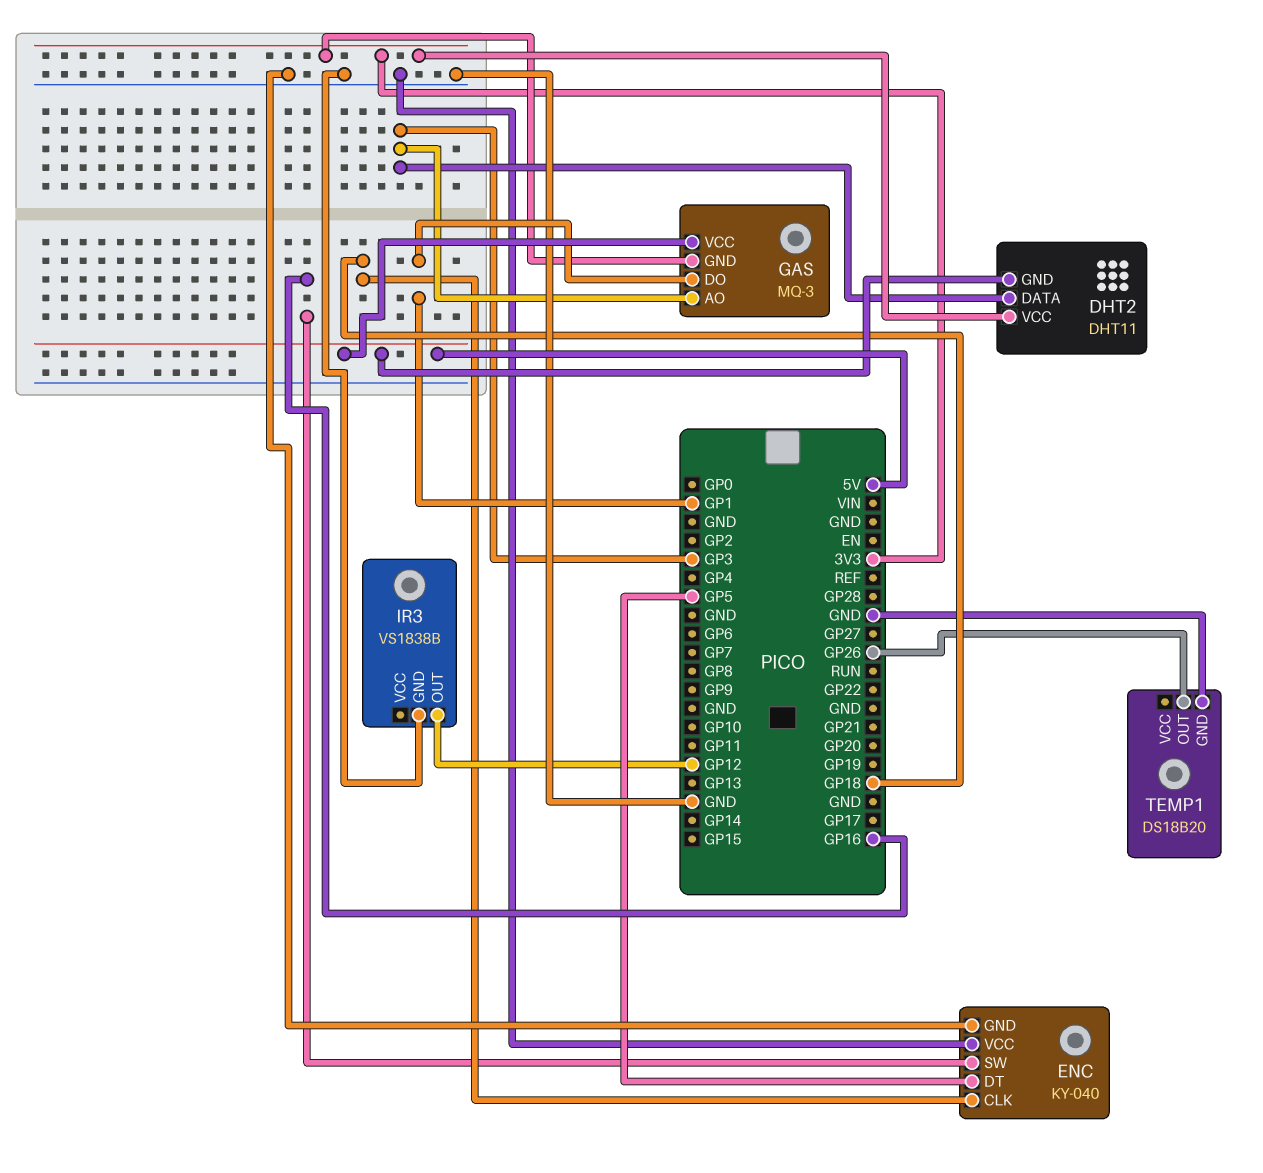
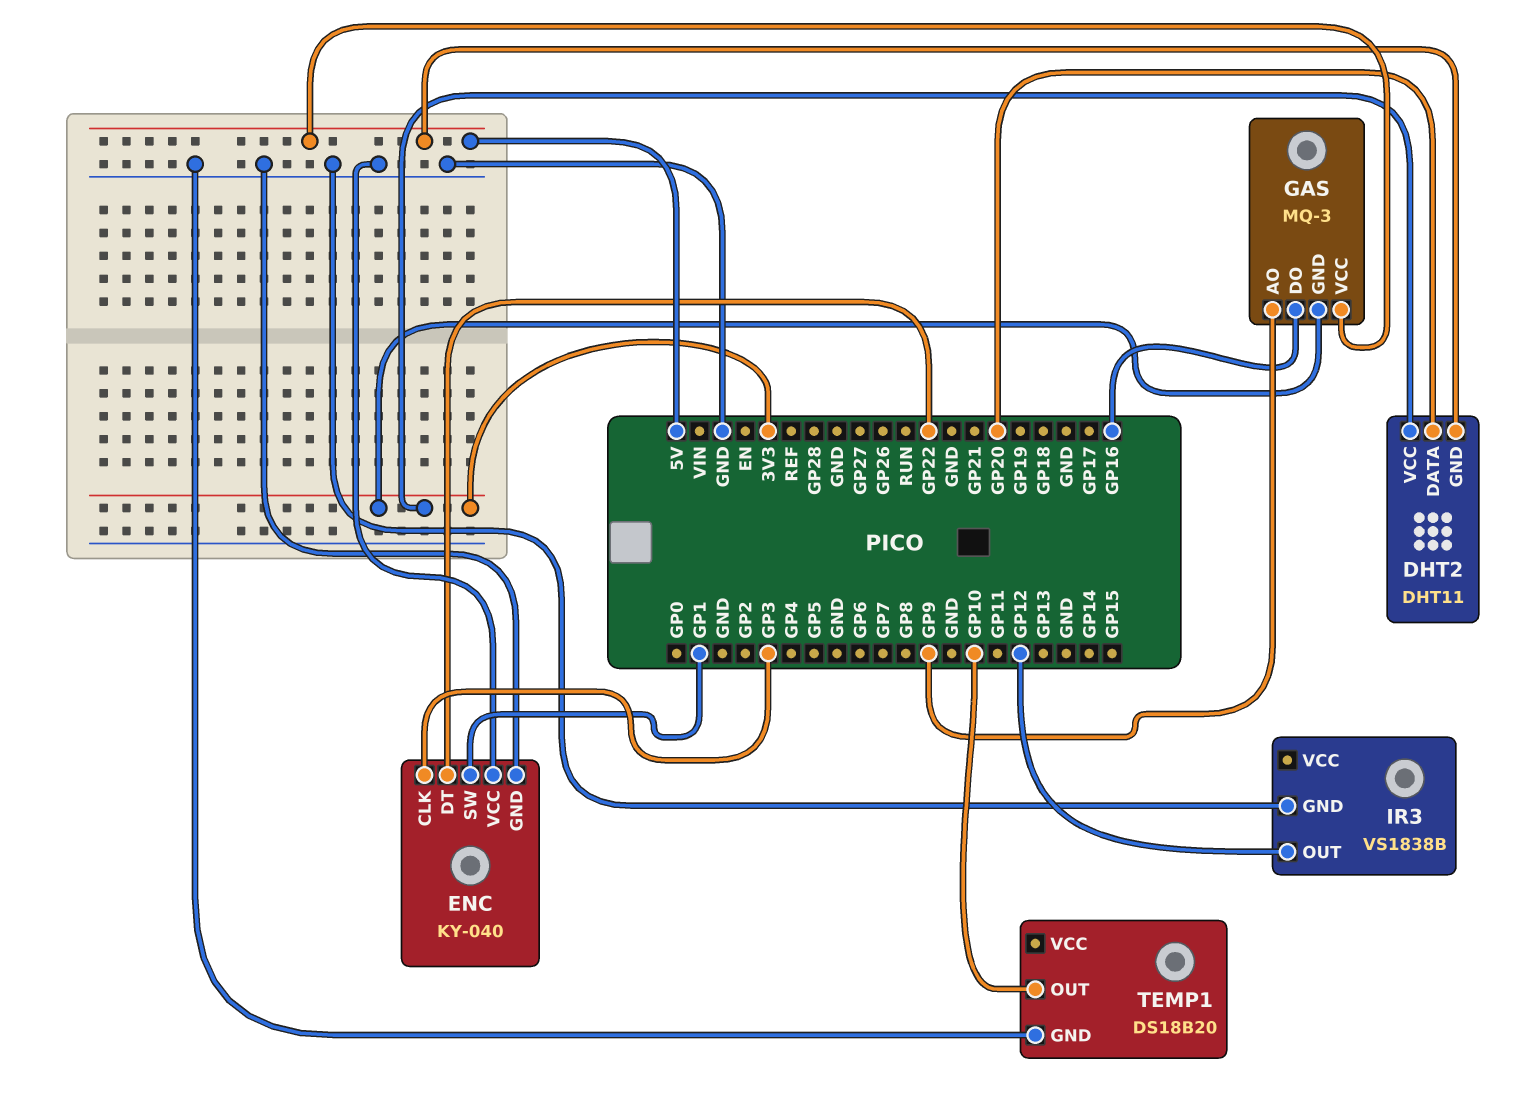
DHT2 pin DATA: GP3 -> GP20
ENC pin CLK: GP18 -> GP3
ENC pin DT: GP5 -> GP22
ENC pin SW: GP16 -> GP1
GAS pin AO: GP3 -> GP9
GAS pin DO: GP1 -> GP16
TEMP1 pin OUT: GP26 -> GP10

